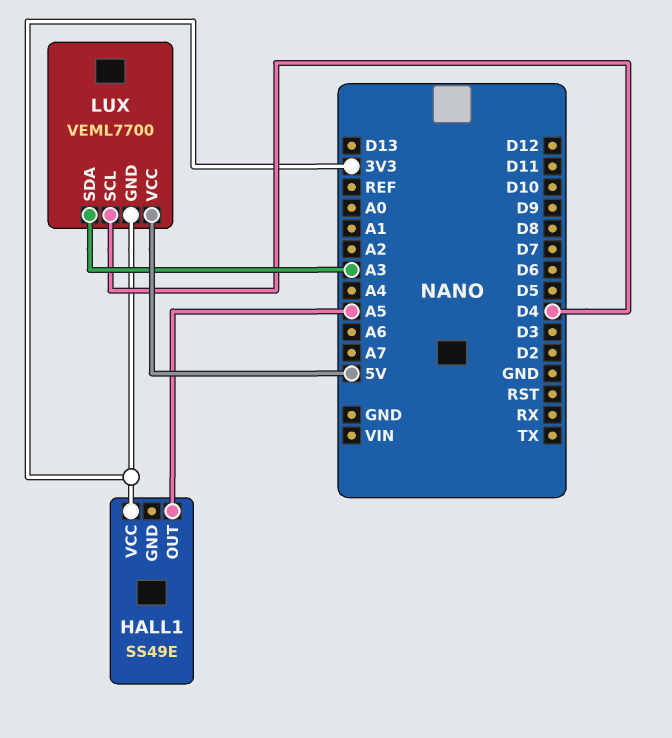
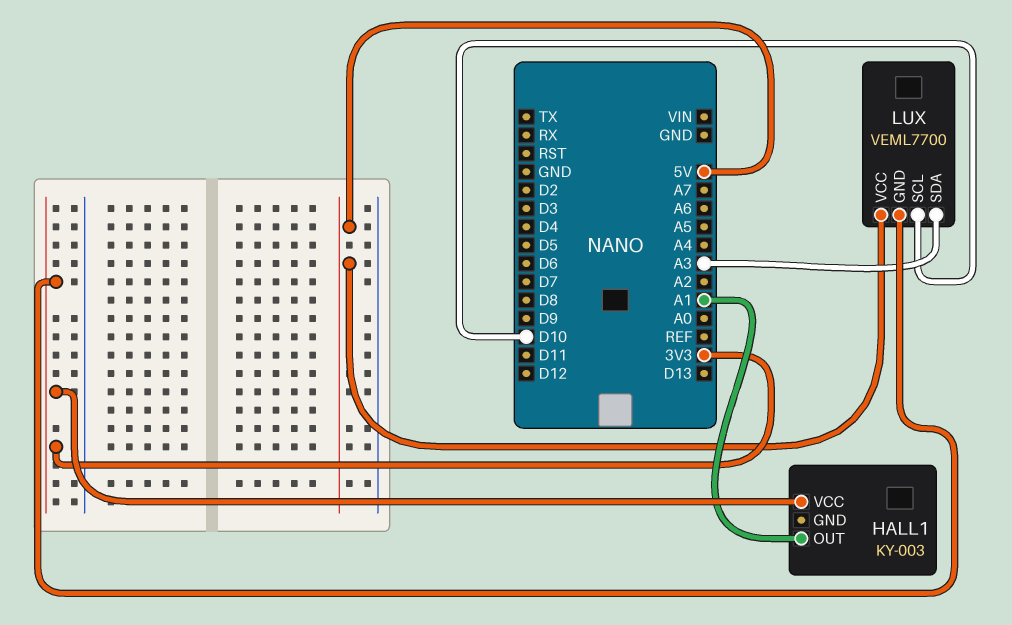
HALL1: SS49E -> KY-003
HALL1 pin OUT: A5 -> A1
LUX pin SCL: D4 -> D10

